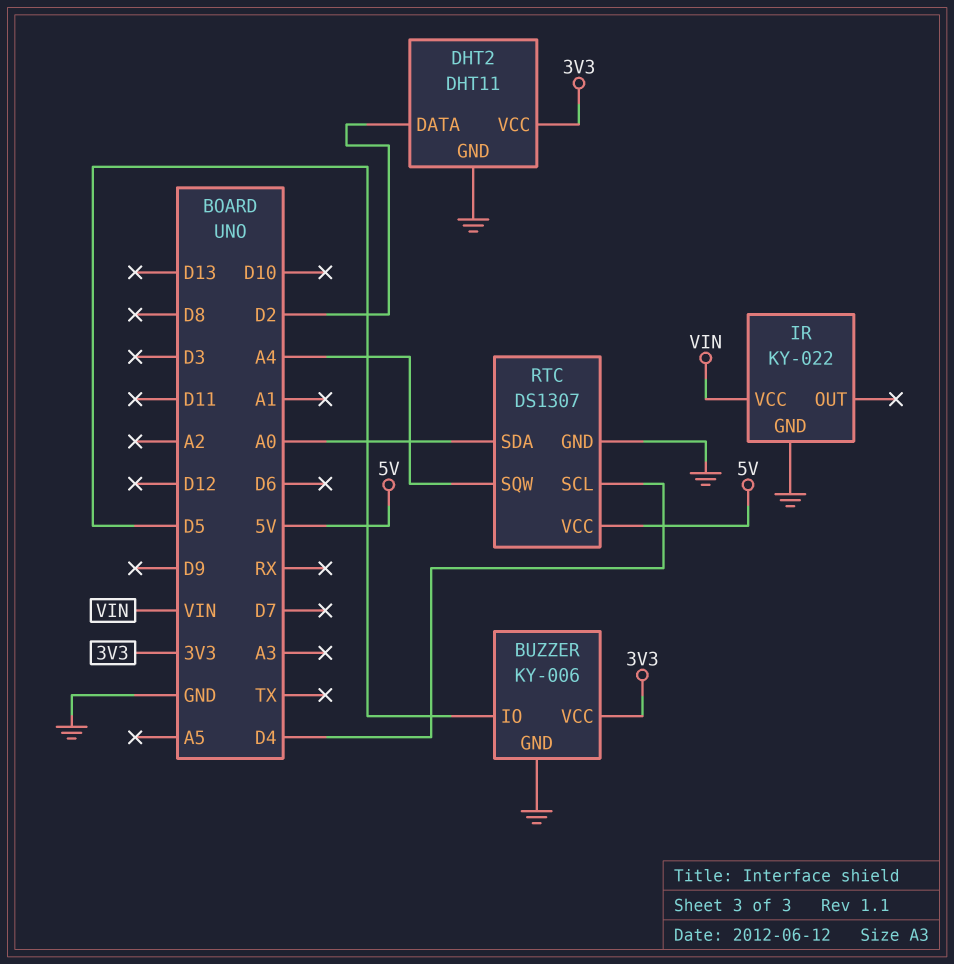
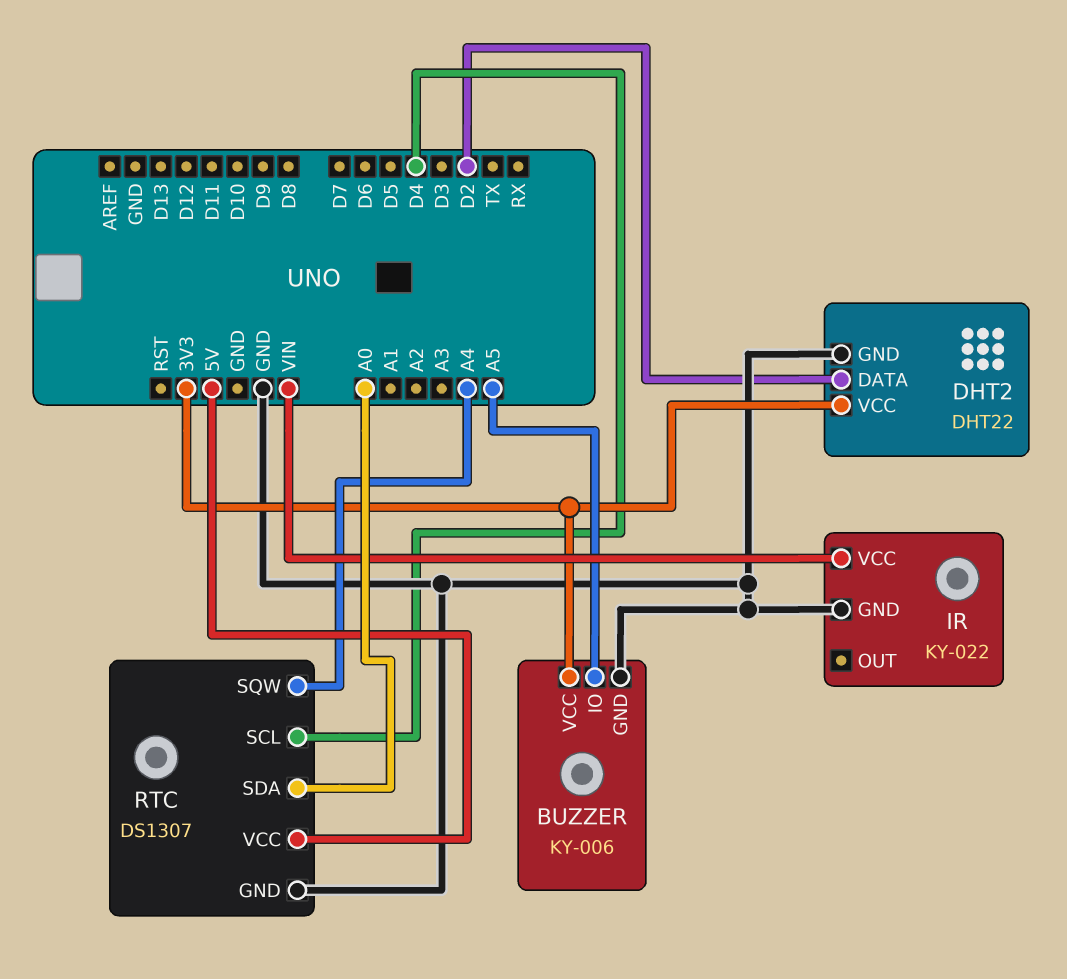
BUZZER pin IO: D5 -> A5
DHT2: DHT11 -> DHT22

